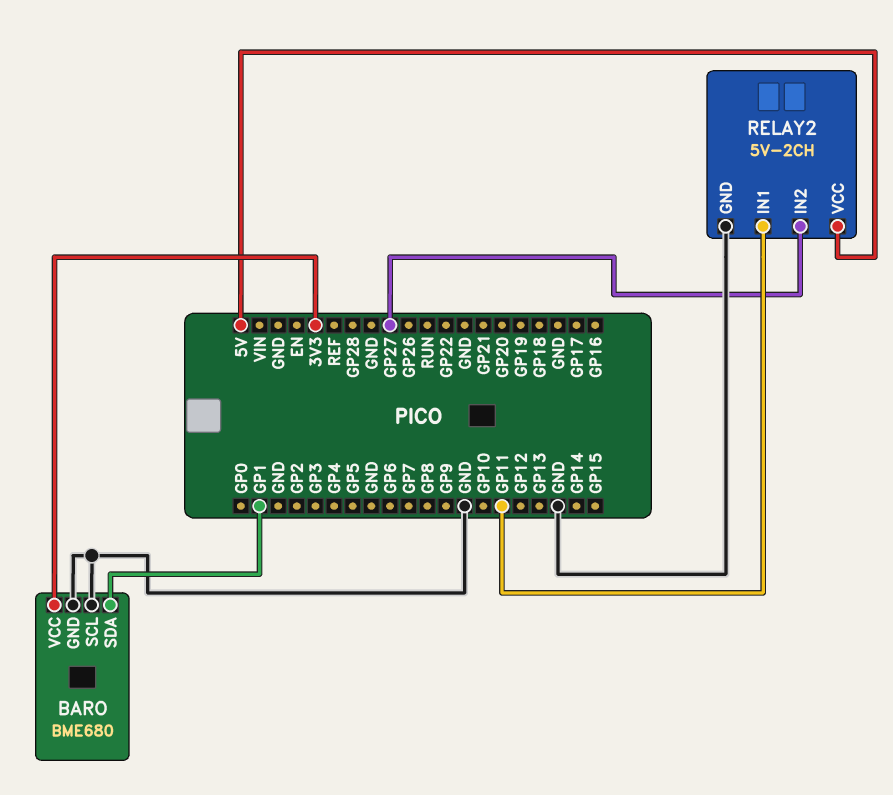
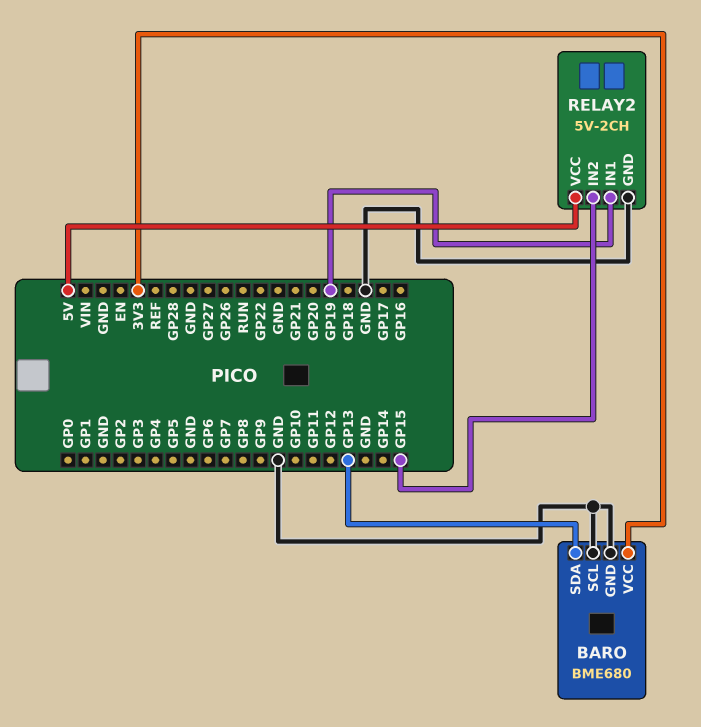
BARO pin SDA: GP1 -> GP13
RELAY2 pin IN1: GP11 -> GP19
RELAY2 pin IN2: GP27 -> GP15

